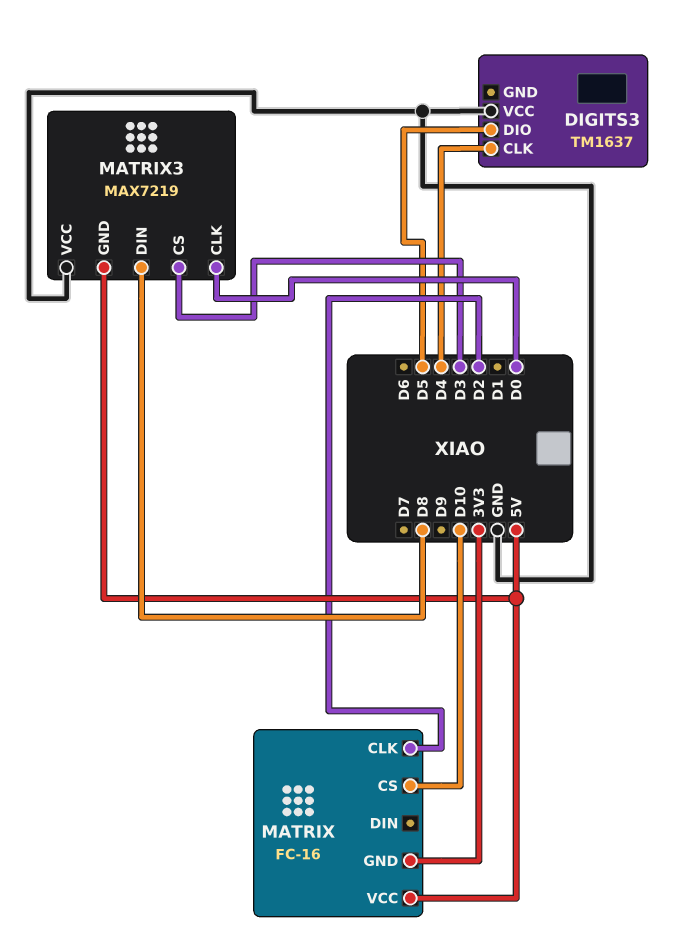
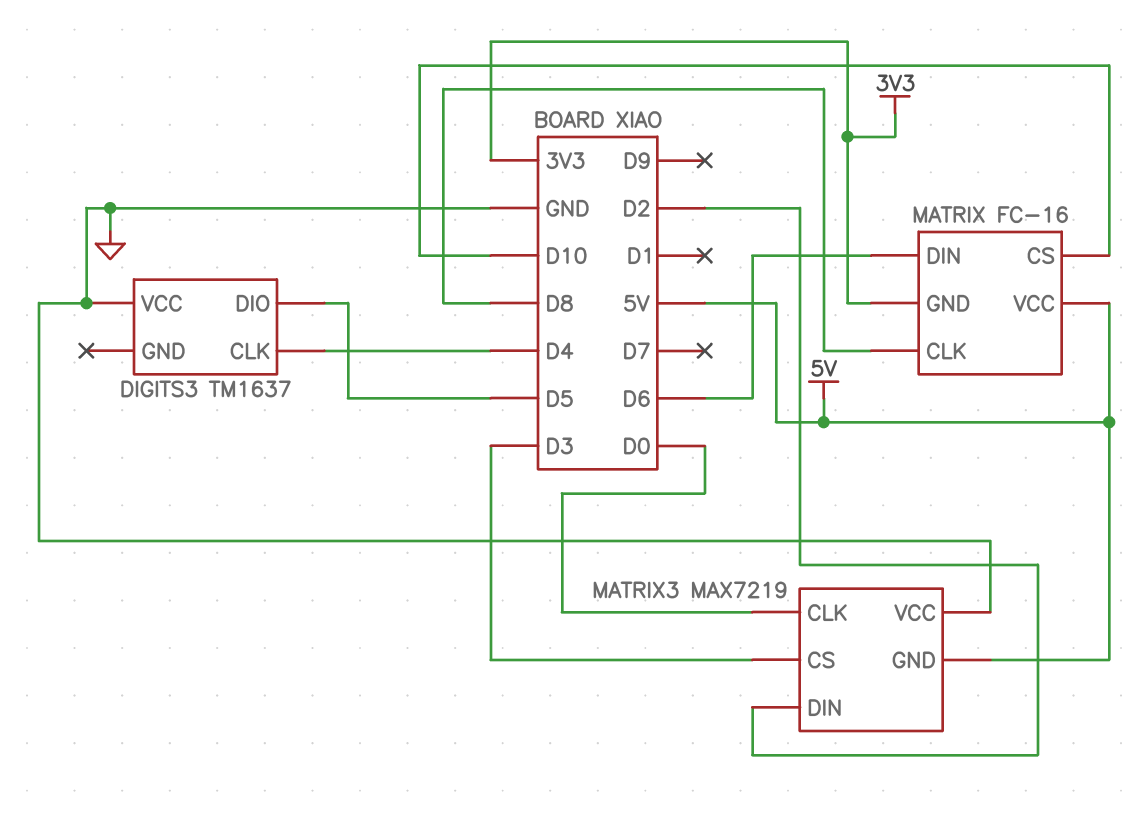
MATRIX pin CLK: D2 -> D8
MATRIX pin DIN: none -> D6
MATRIX3 pin DIN: D8 -> D2

